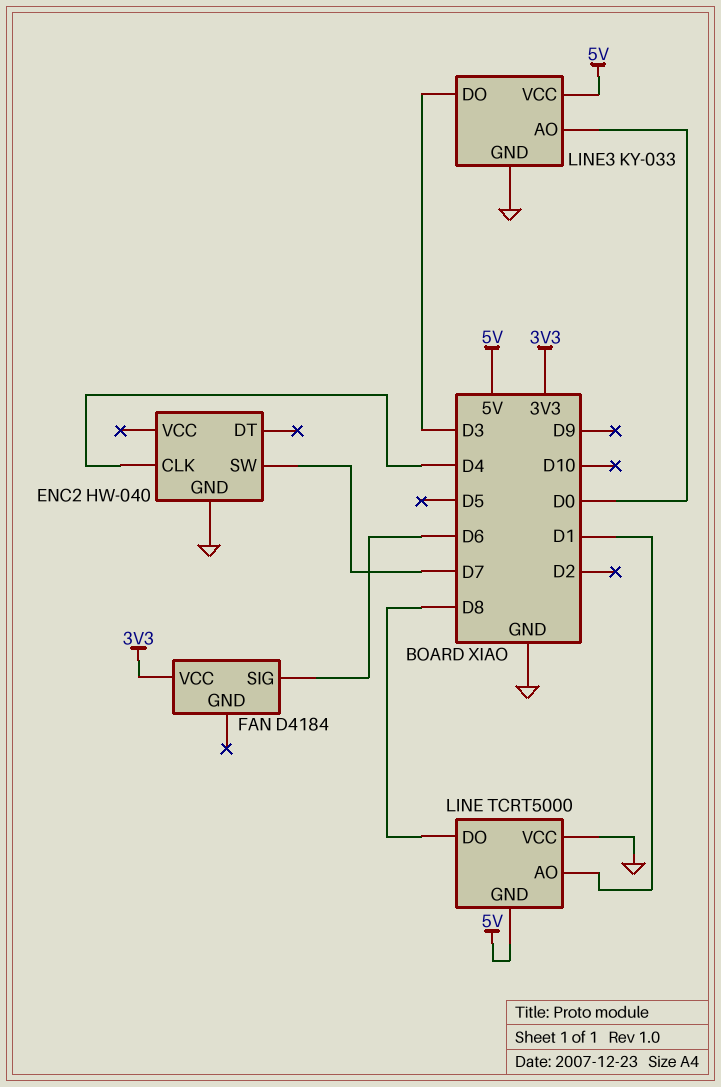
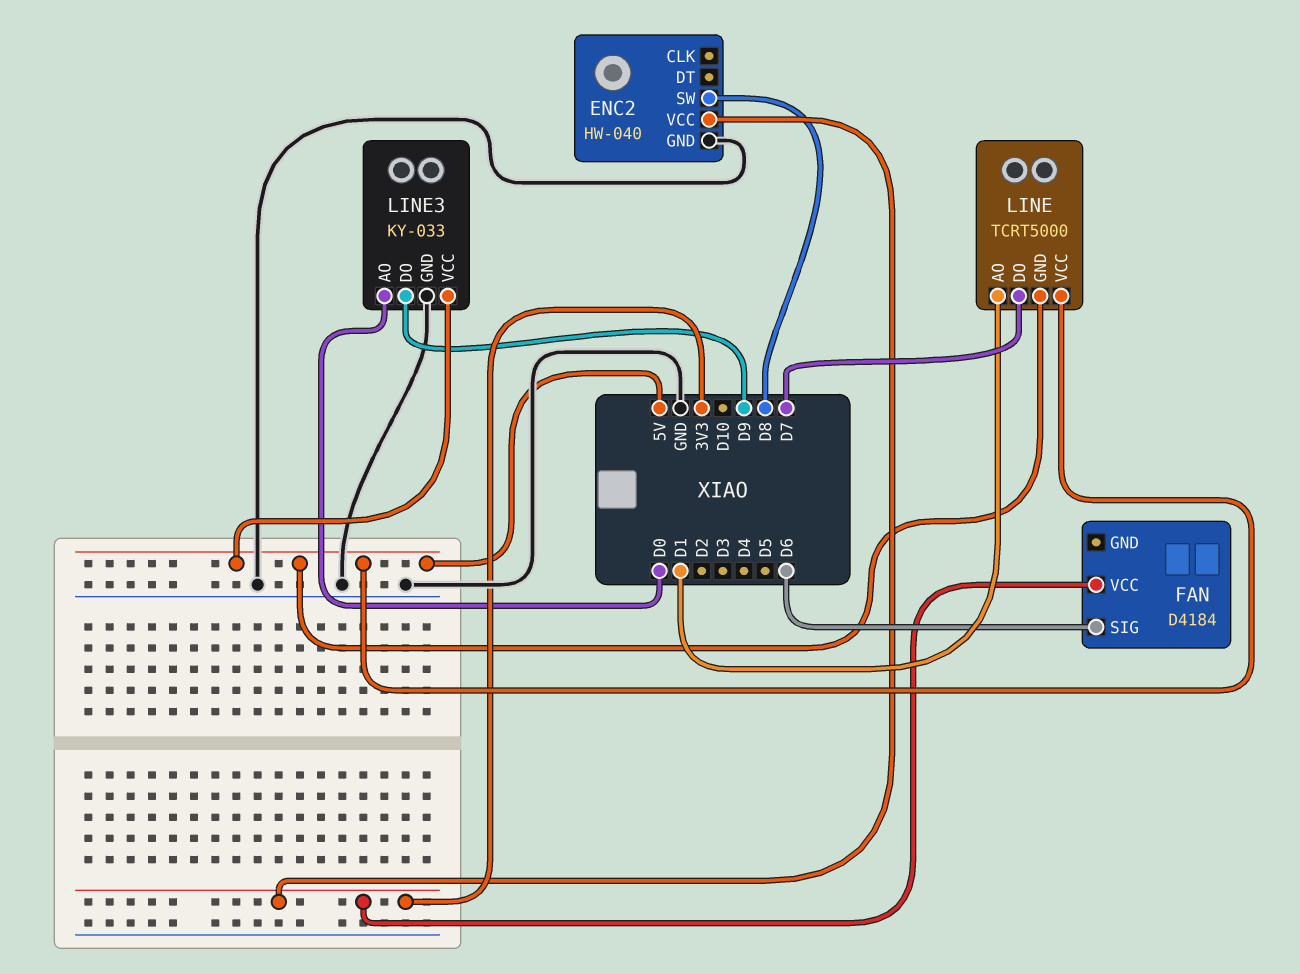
ENC2 pin CLK: D4 -> none
ENC2 pin SW: D7 -> D8
ENC2 pin VCC: none -> 3V3
LINE pin DO: D8 -> D7
LINE pin VCC: GND -> 5V
LINE3 pin DO: D3 -> D9

